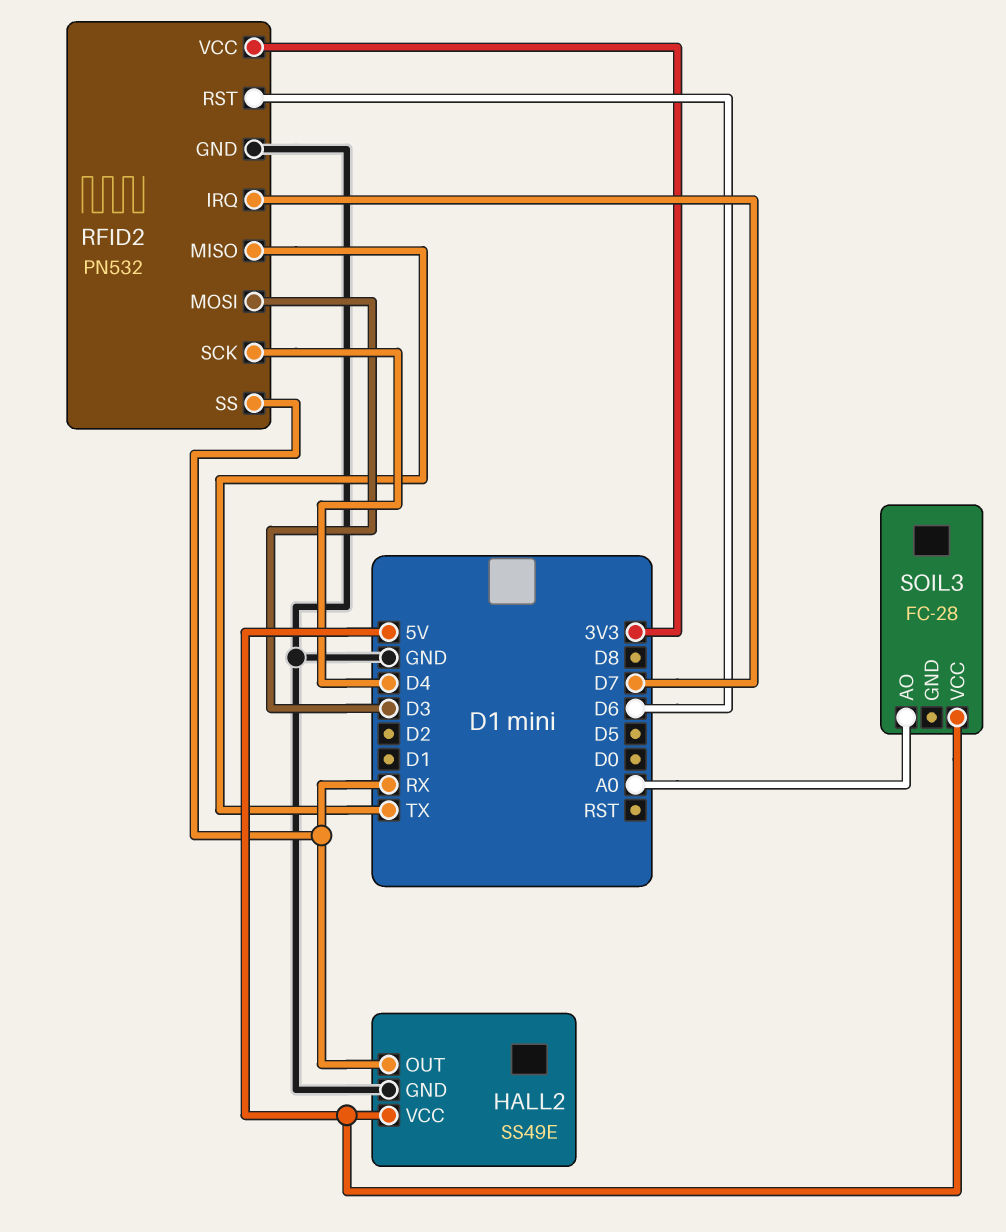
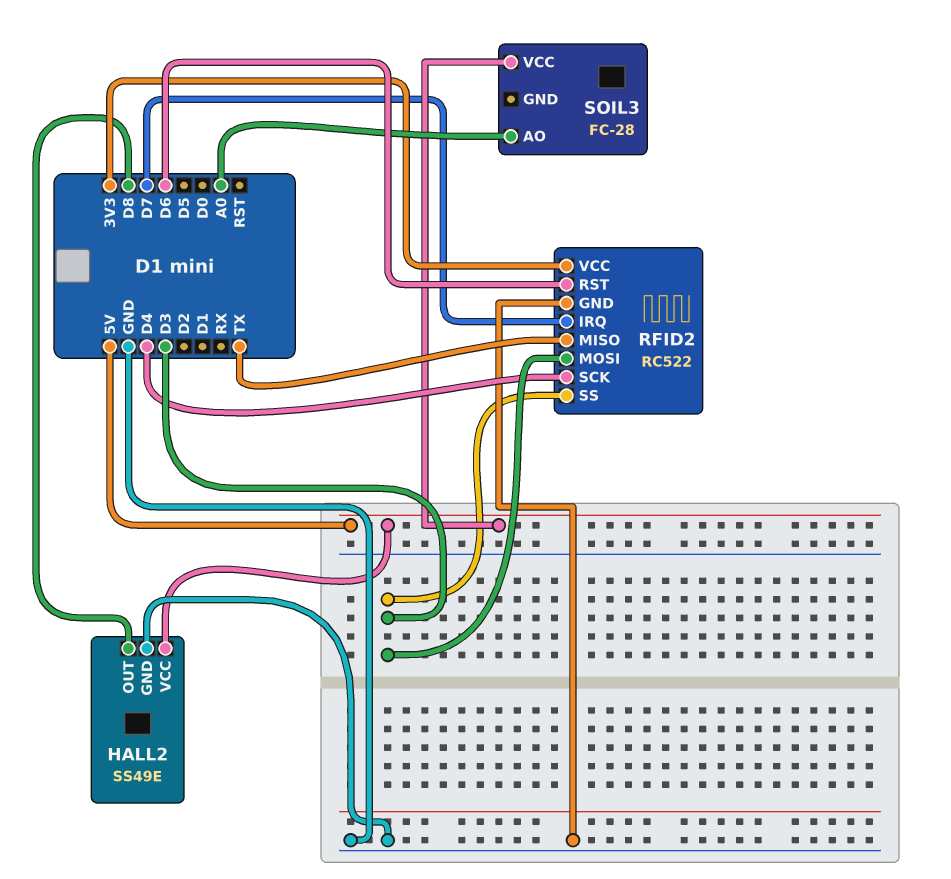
HALL2 pin OUT: RX -> D8
RFID2: PN532 -> RC522
RFID2 pin SS: RX -> D3

